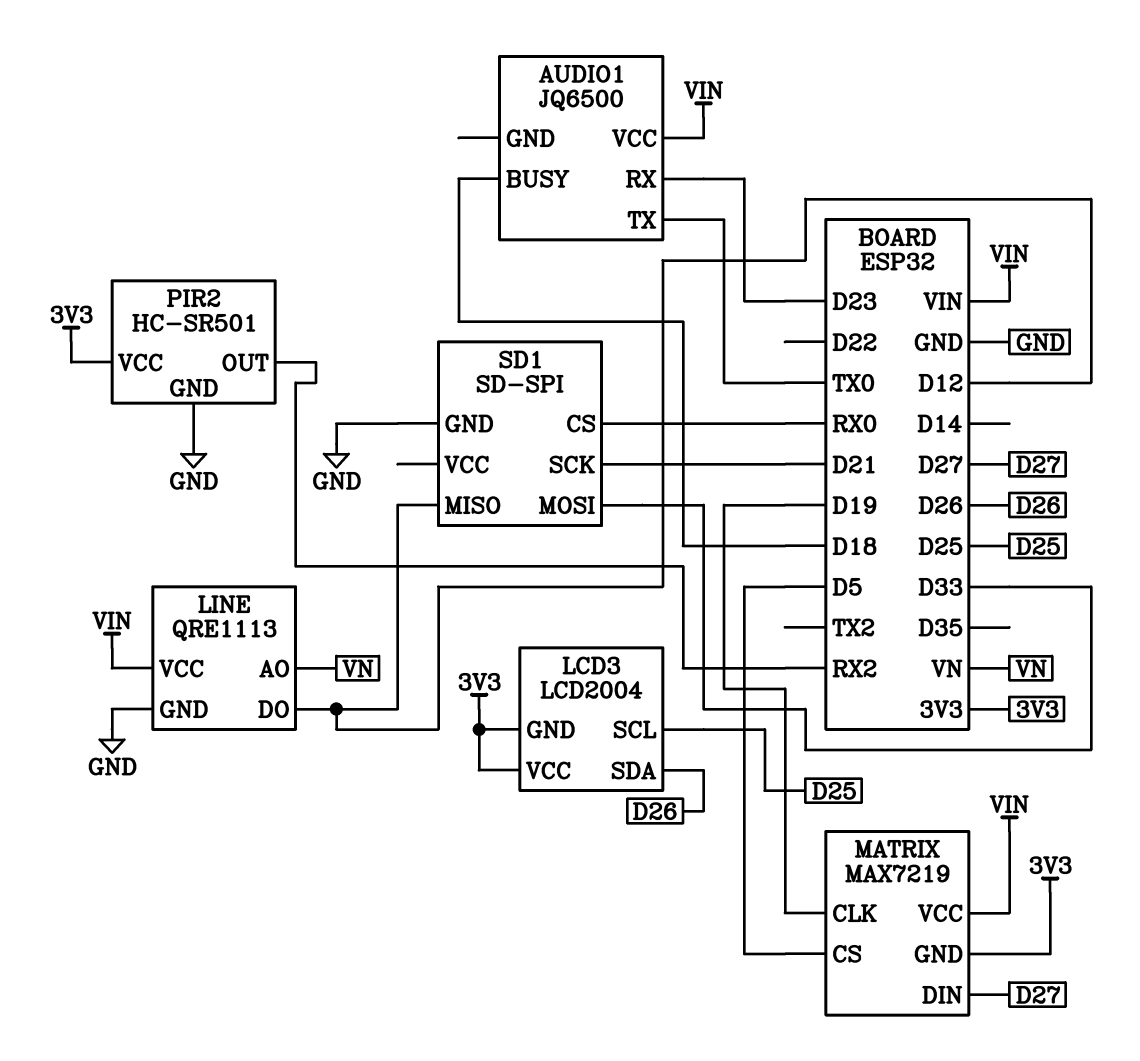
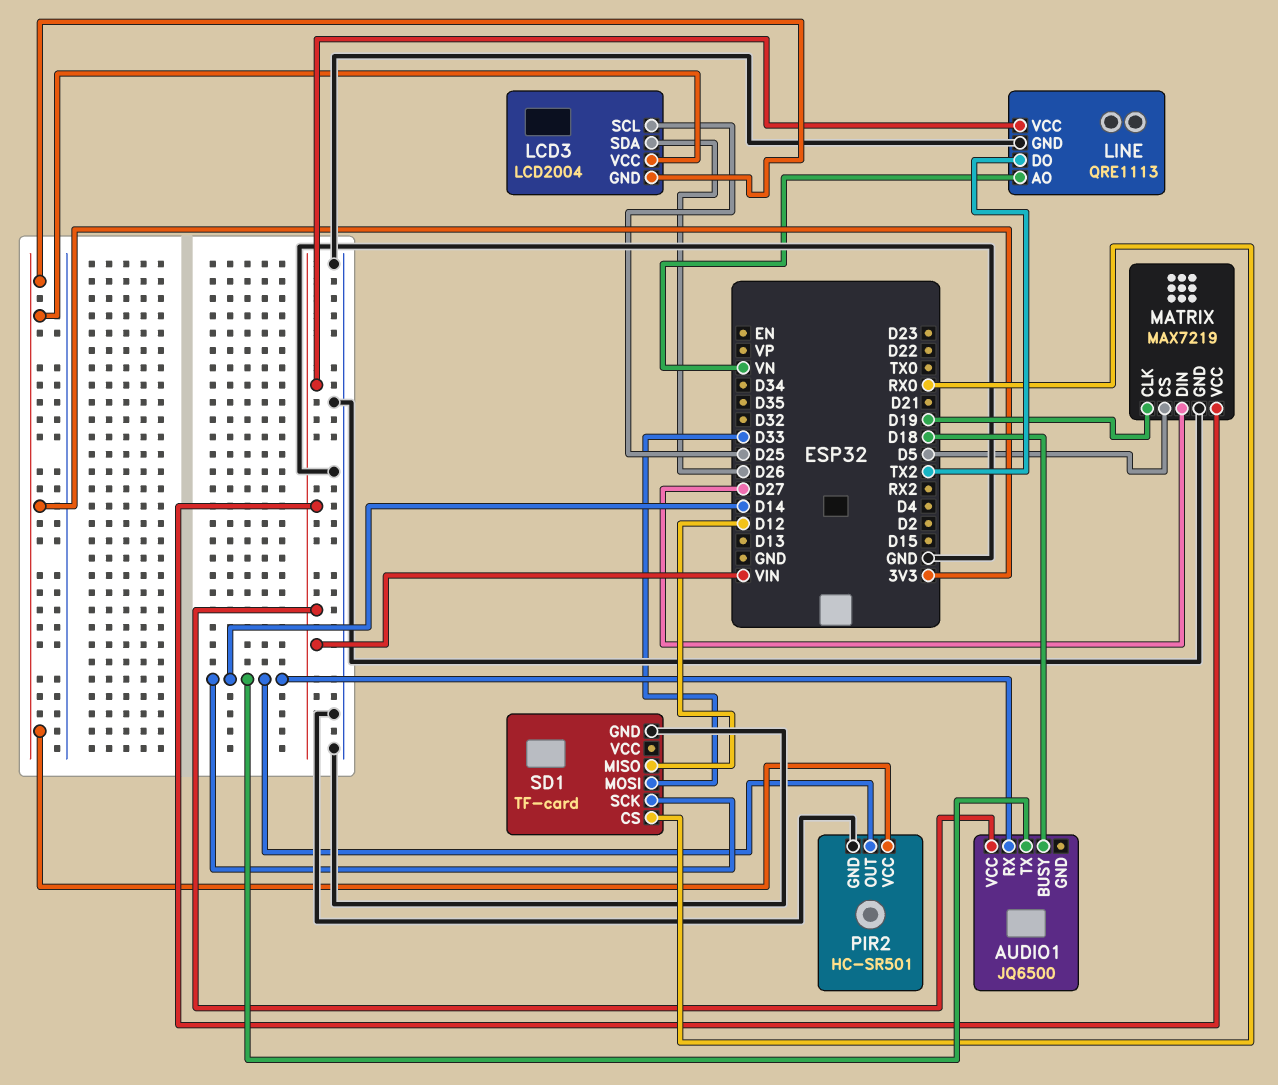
AUDIO1 pin RX: D23 -> D14
AUDIO1 pin TX: TX0 -> D14
LINE pin DO: D12 -> TX2
MATRIX pin GND: 3V3 -> GND
PIR2 pin OUT: RX2 -> D14
SD1: SD-SPI -> TF-card
SD1 pin SCK: D21 -> D14

